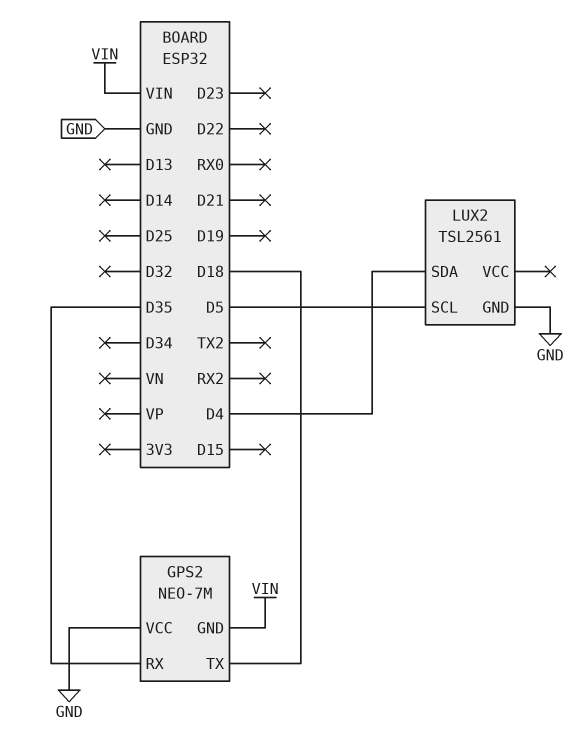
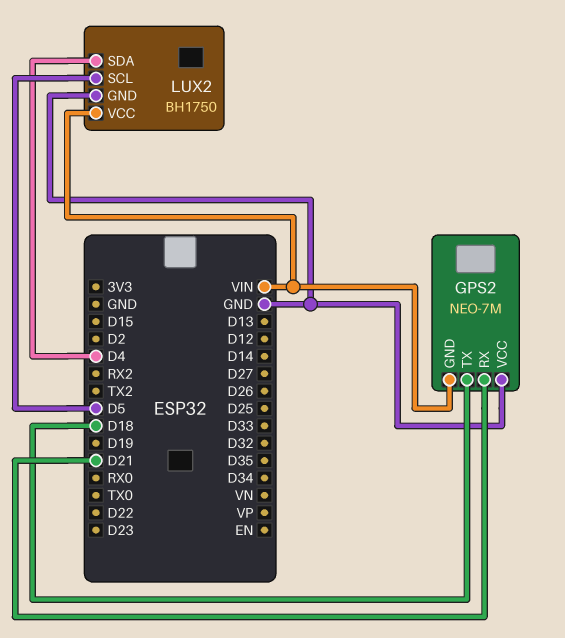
GPS2 pin RX: D35 -> D21
LUX2: TSL2561 -> BH1750
LUX2 pin VCC: none -> VIN

